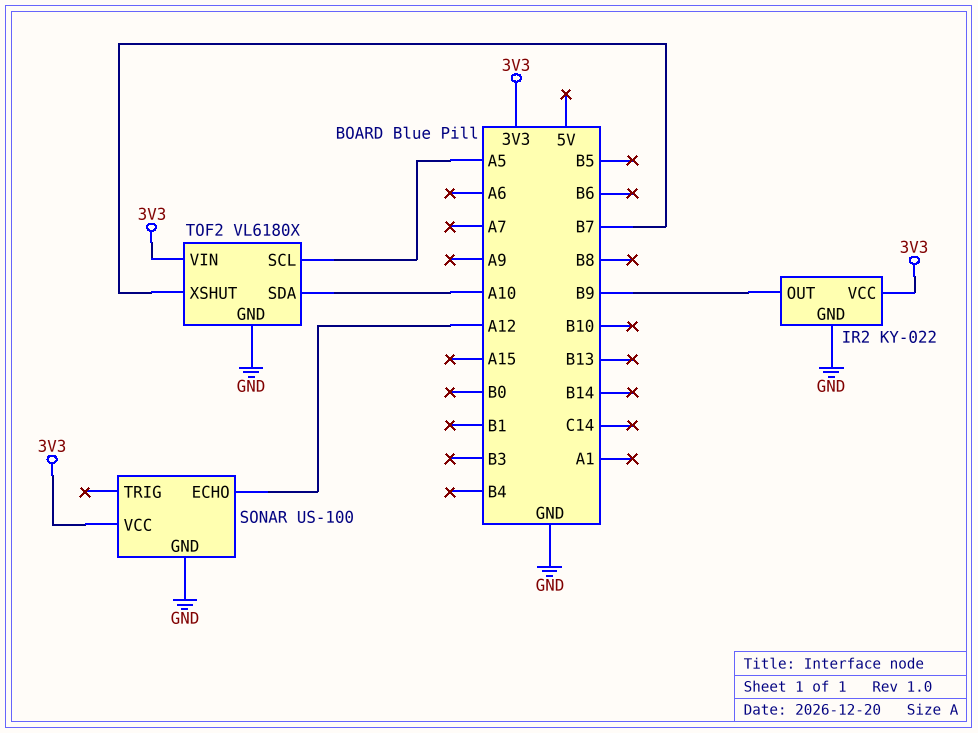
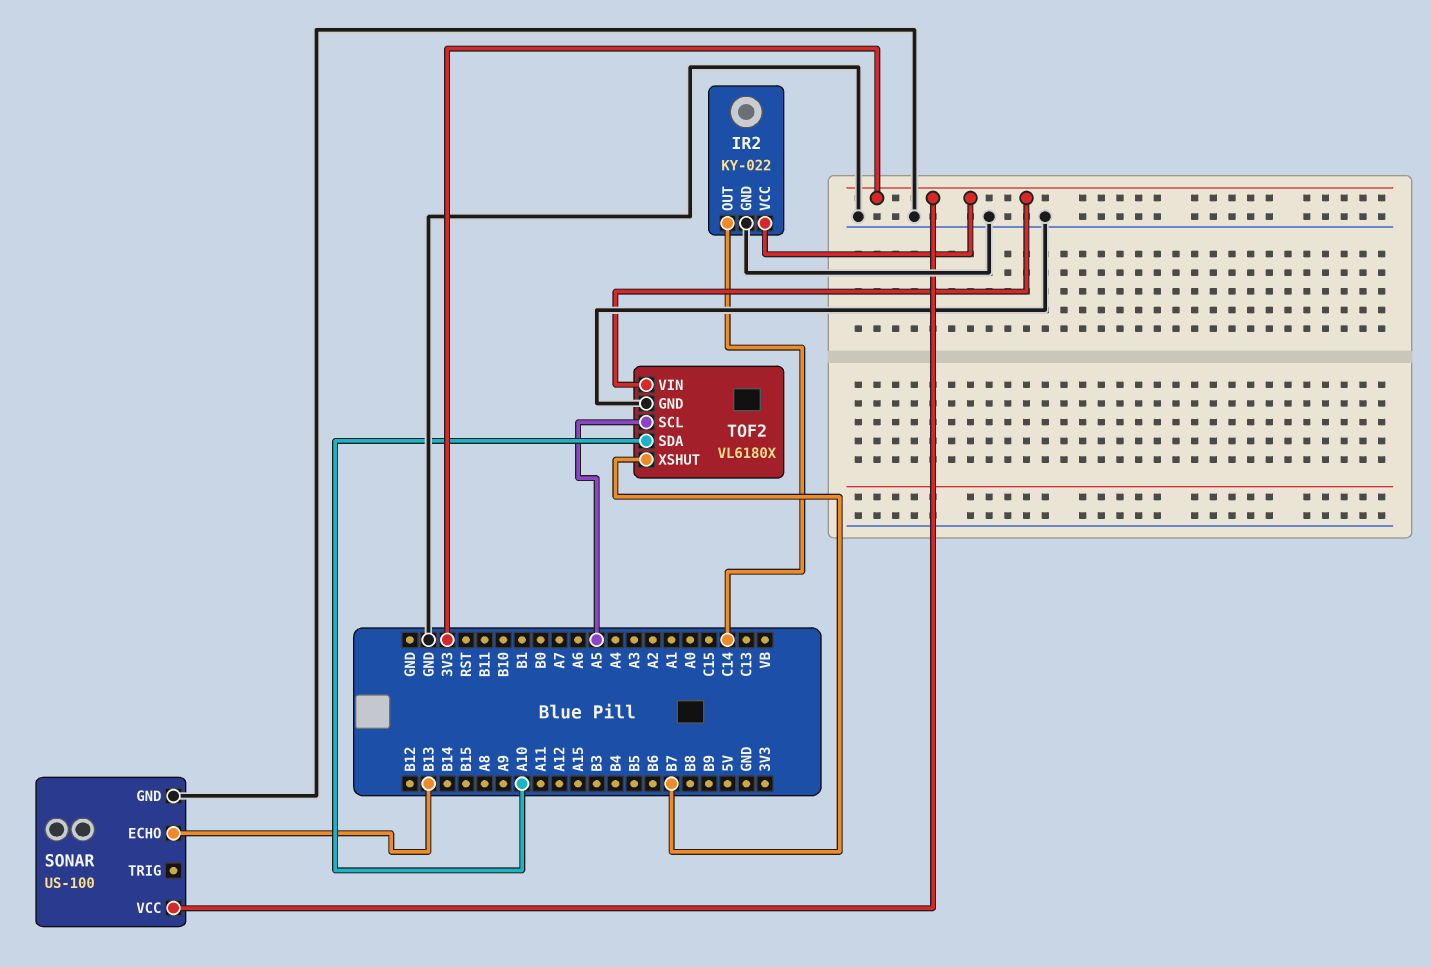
IR2 pin OUT: B9 -> C14
SONAR pin ECHO: A12 -> B13

